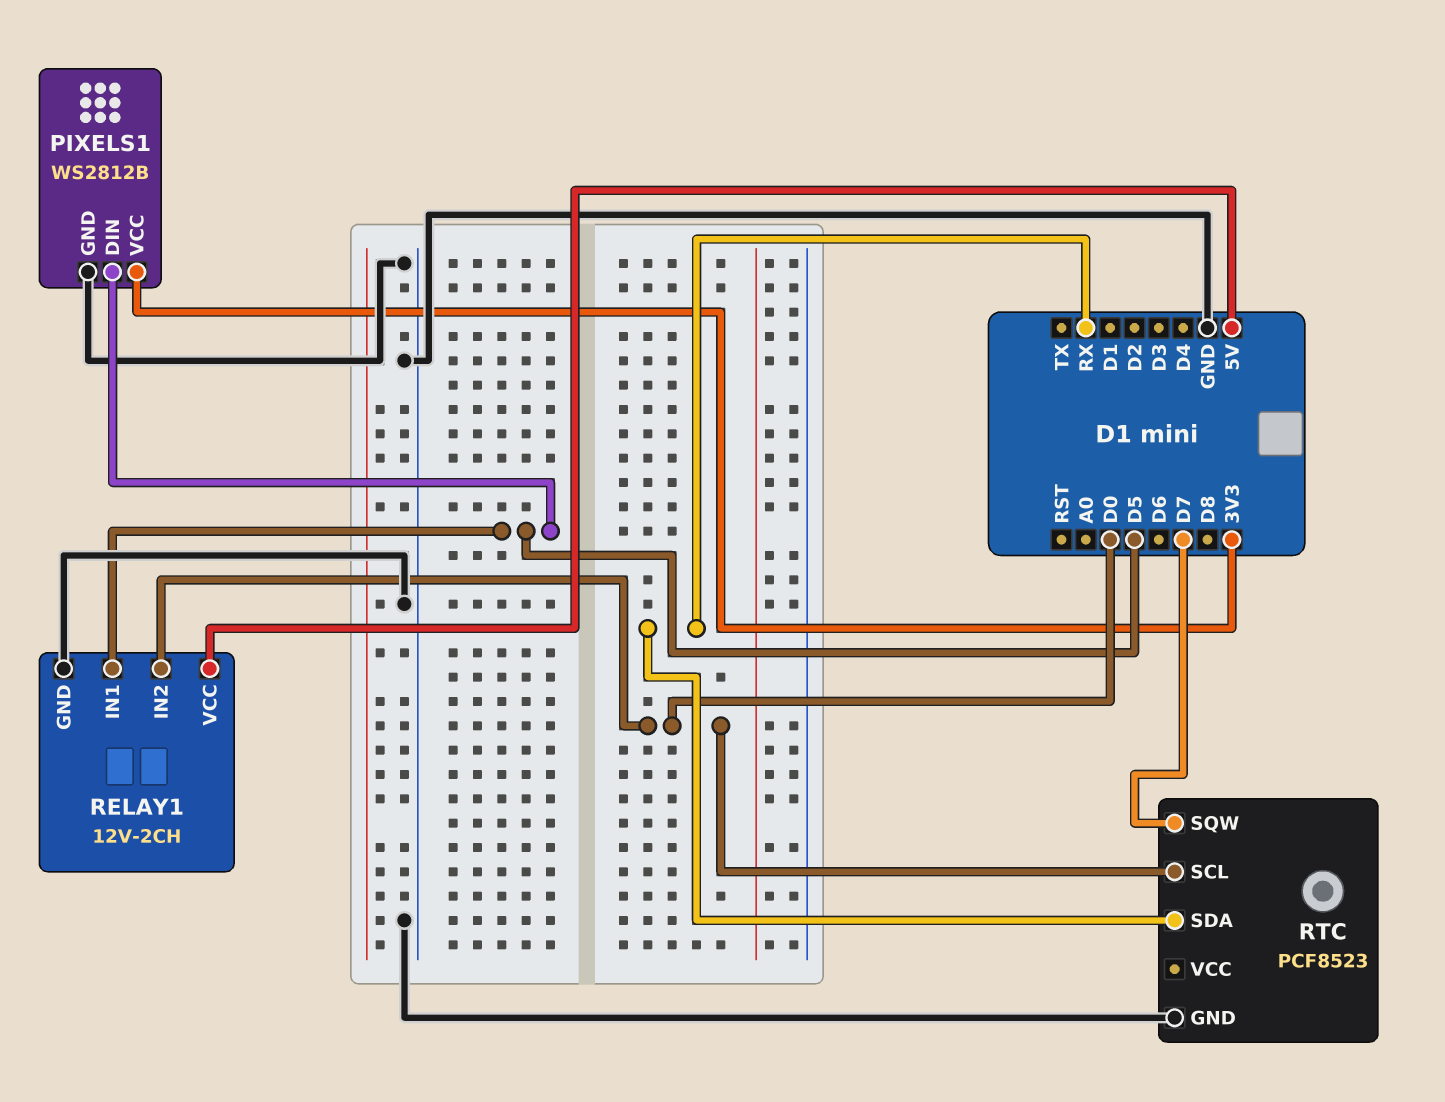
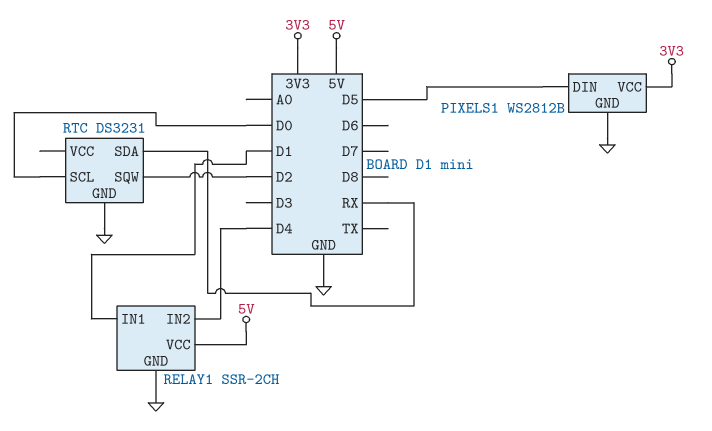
RELAY1: 12V-2CH -> SSR-2CH
RELAY1 pin IN1: D5 -> D1
RELAY1 pin IN2: D0 -> D4
RTC: PCF8523 -> DS3231
RTC pin SQW: D7 -> D2

